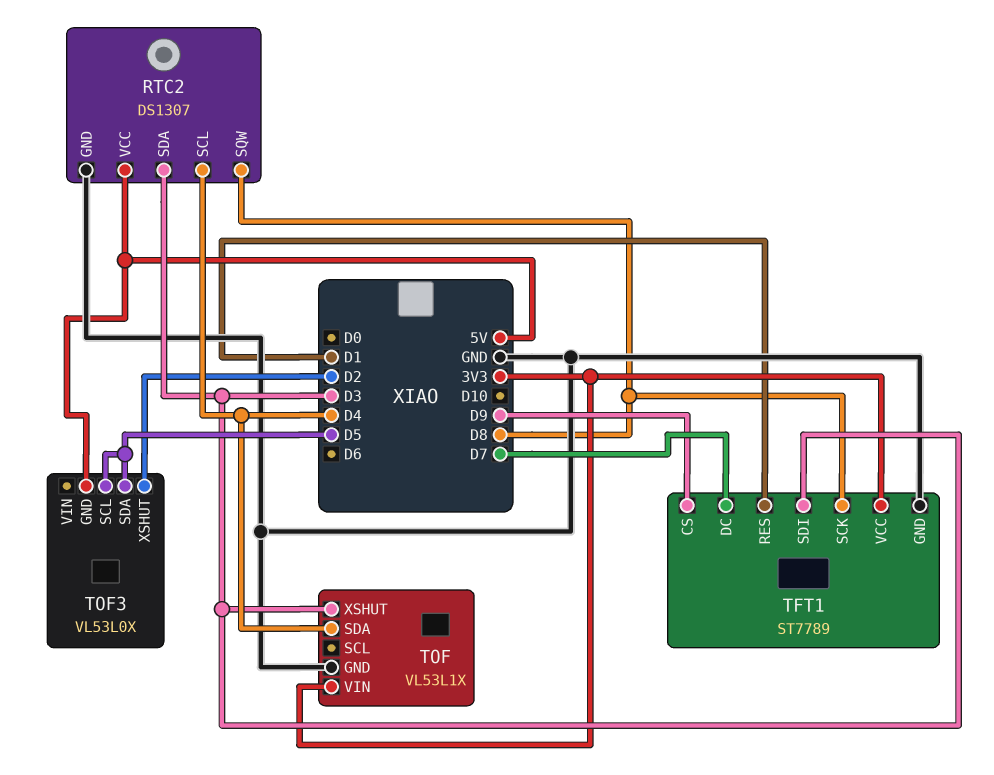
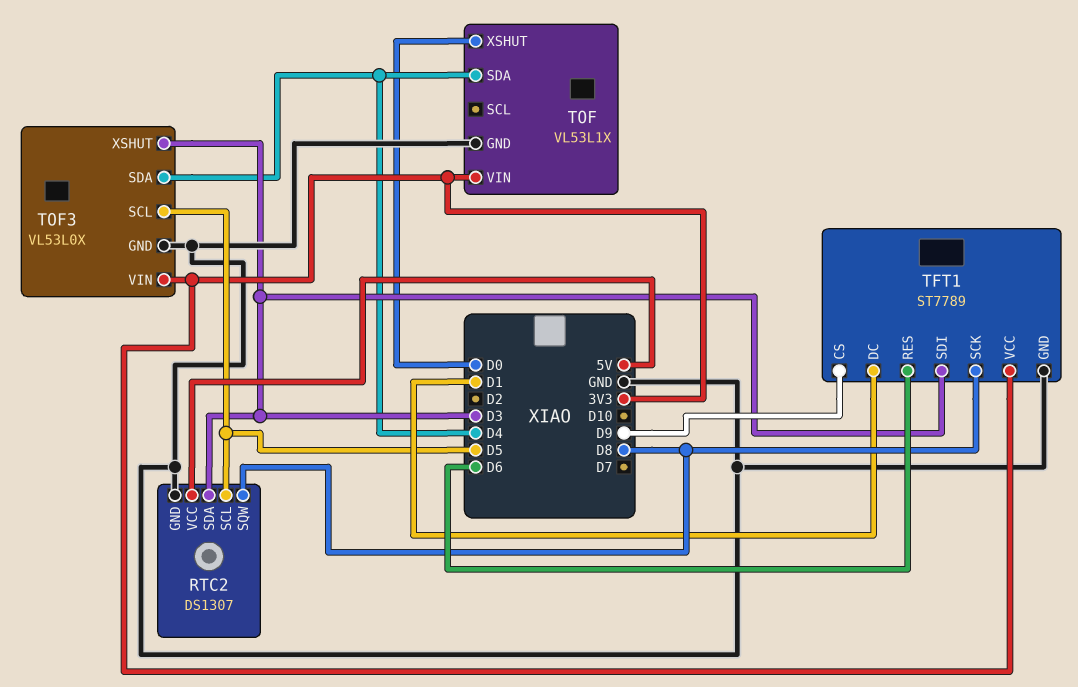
RTC2 pin SCL: D4 -> D5
TFT1 pin DC: D7 -> D1
TFT1 pin RES: D1 -> D6
TOF pin XSHUT: D3 -> D0
TOF3 pin GND: 5V -> GND
TOF3 pin SDA: D5 -> D4
TOF3 pin VIN: none -> 3V3
TOF3 pin XSHUT: D2 -> D3

